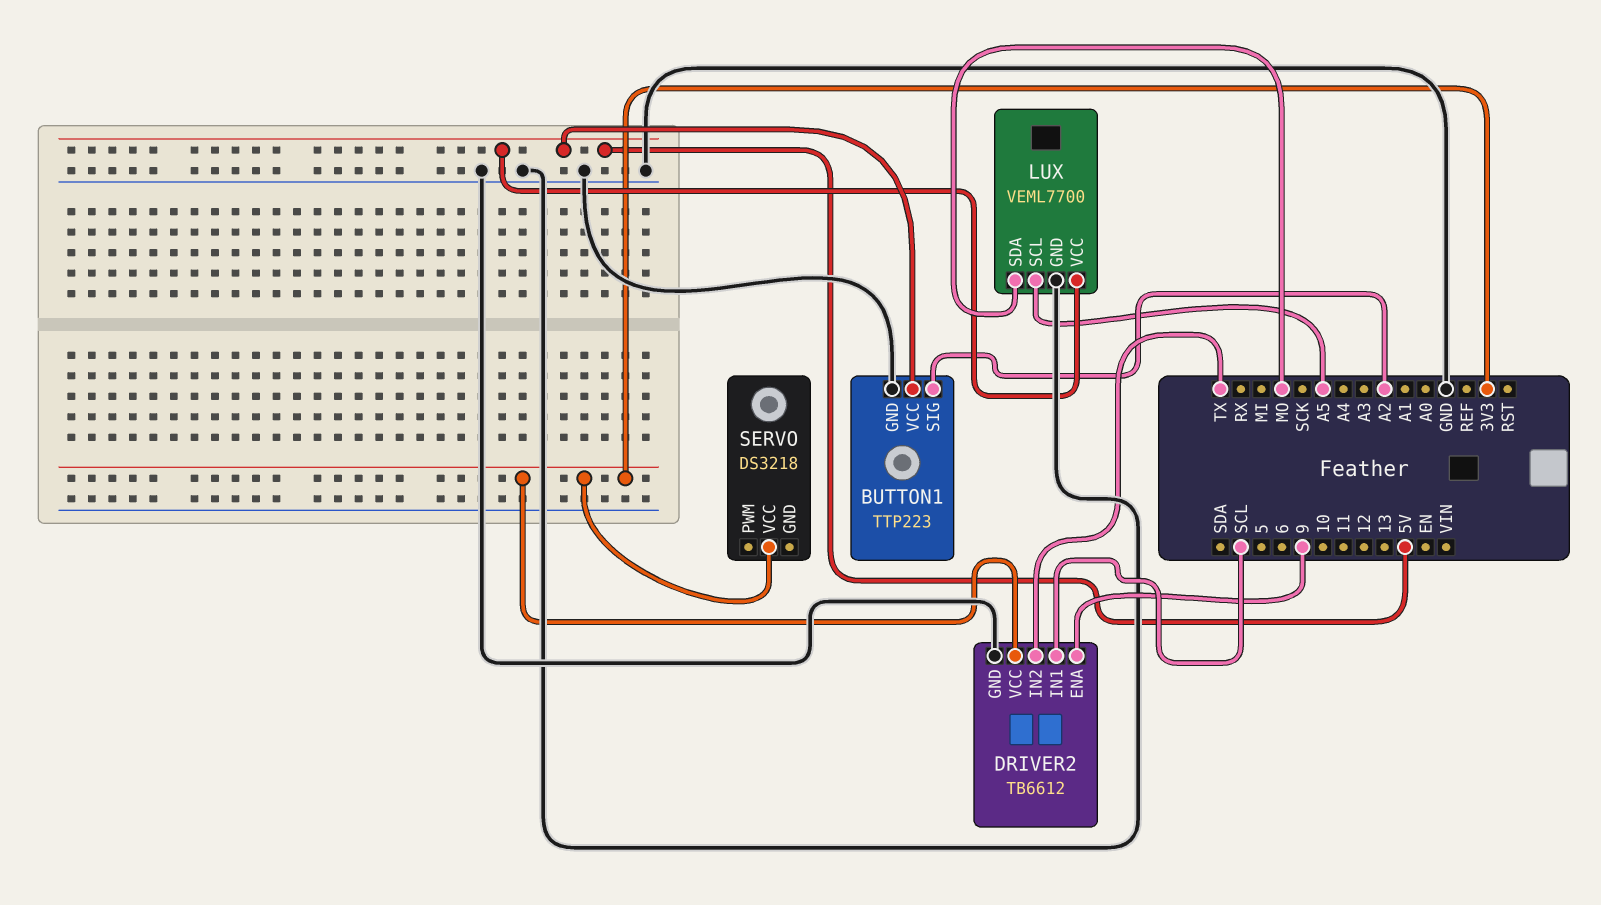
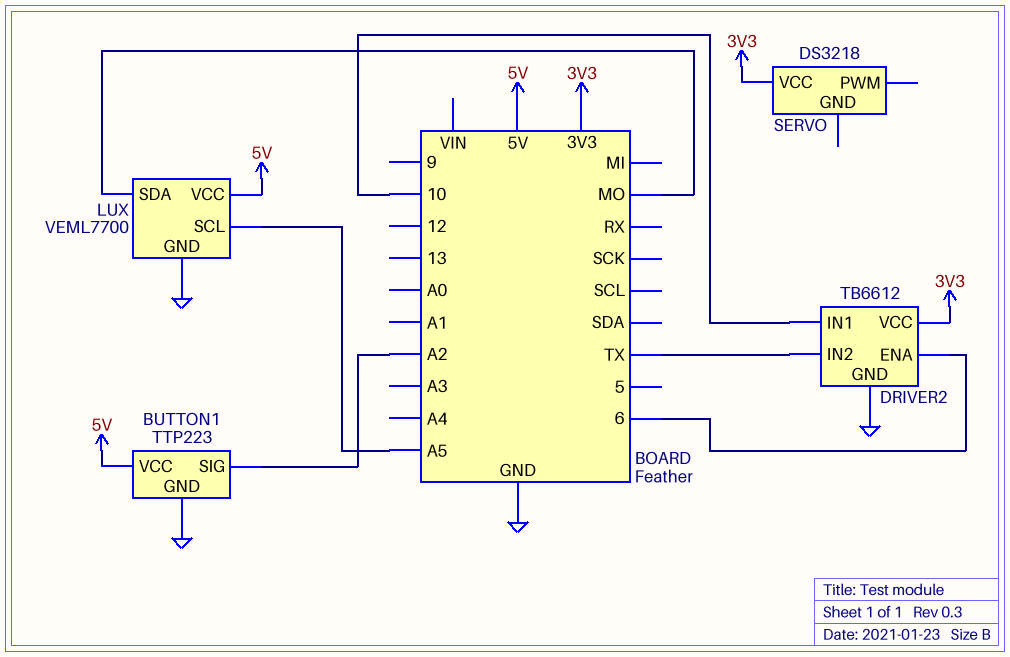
DRIVER2 pin ENA: 9 -> 6
DRIVER2 pin IN1: SCL -> 10

